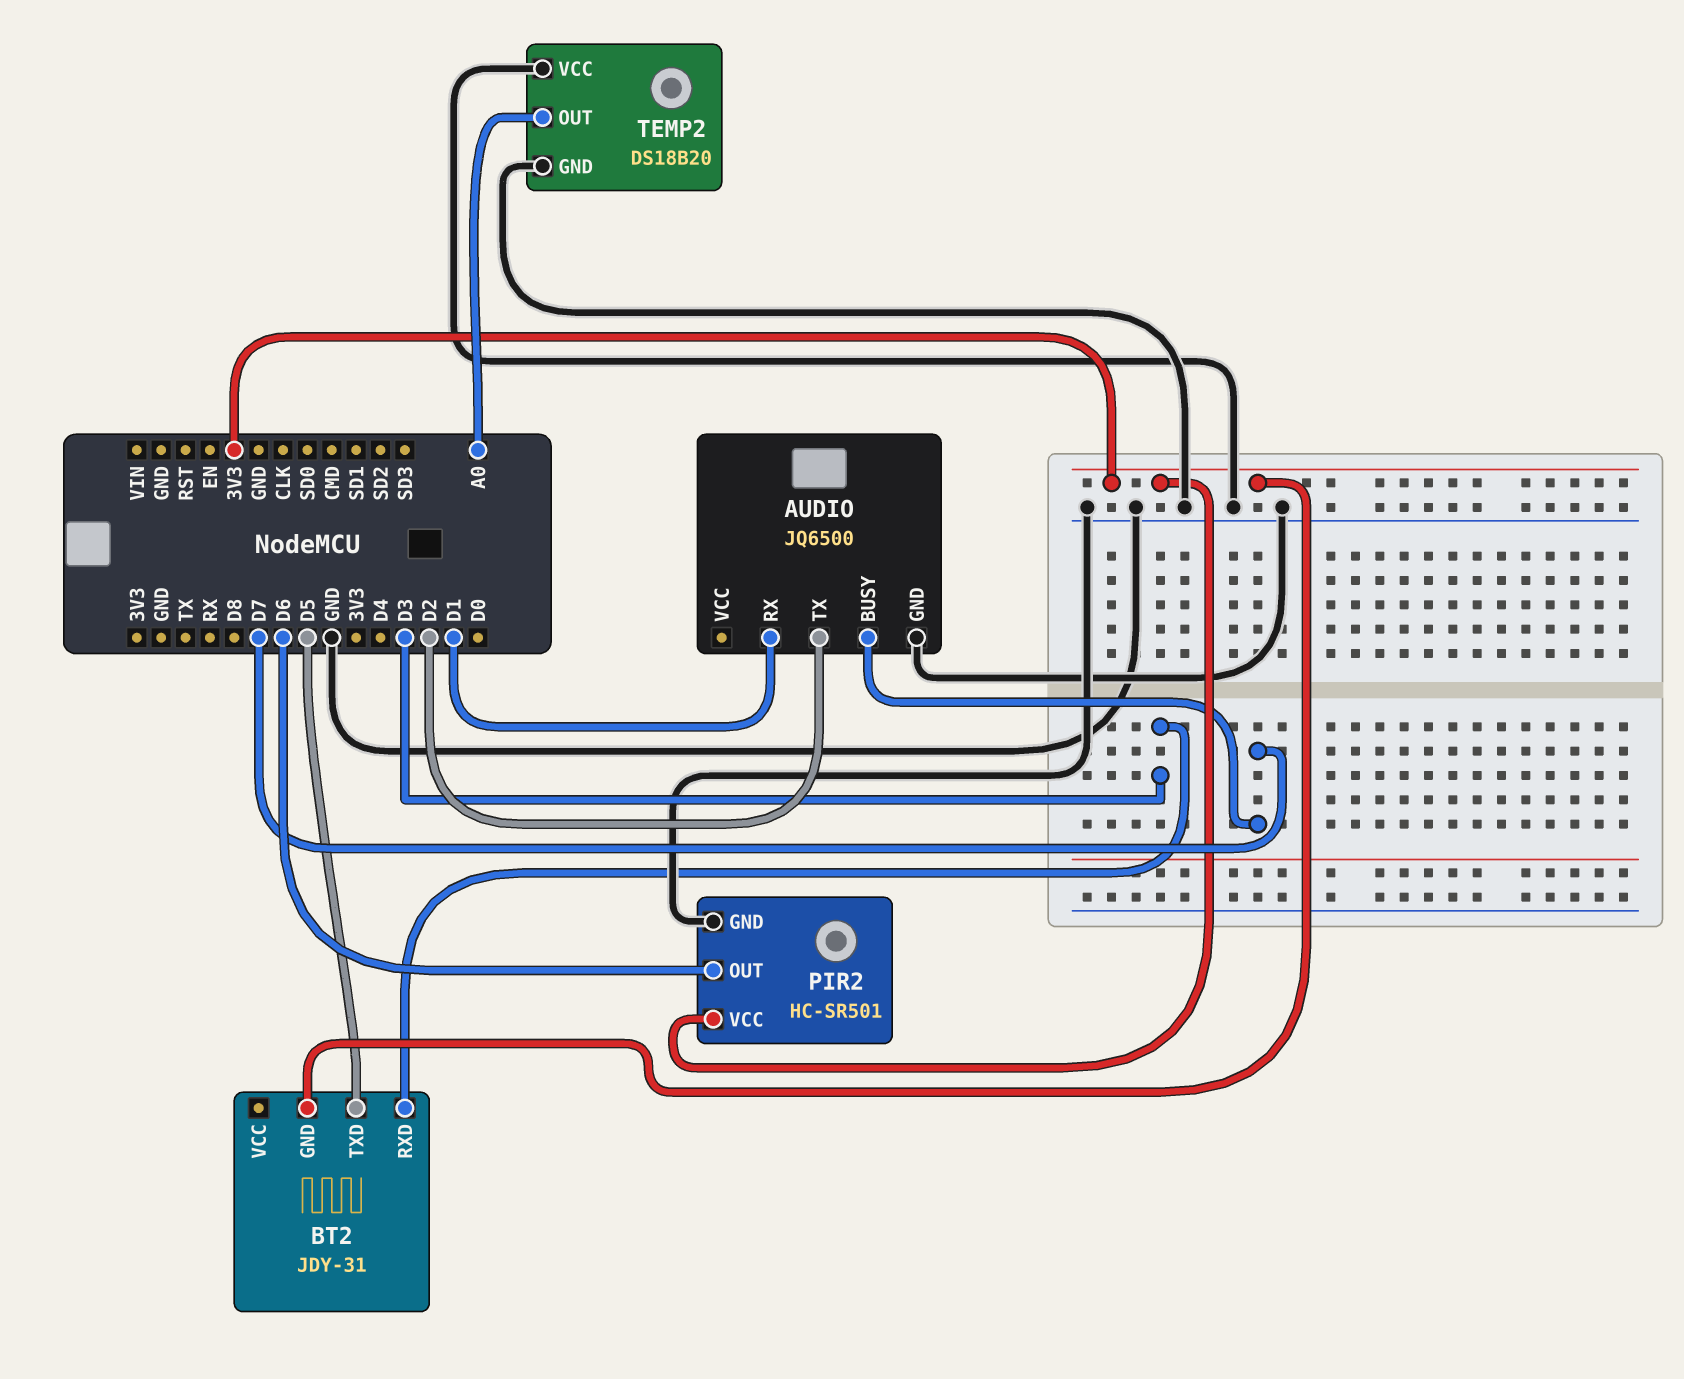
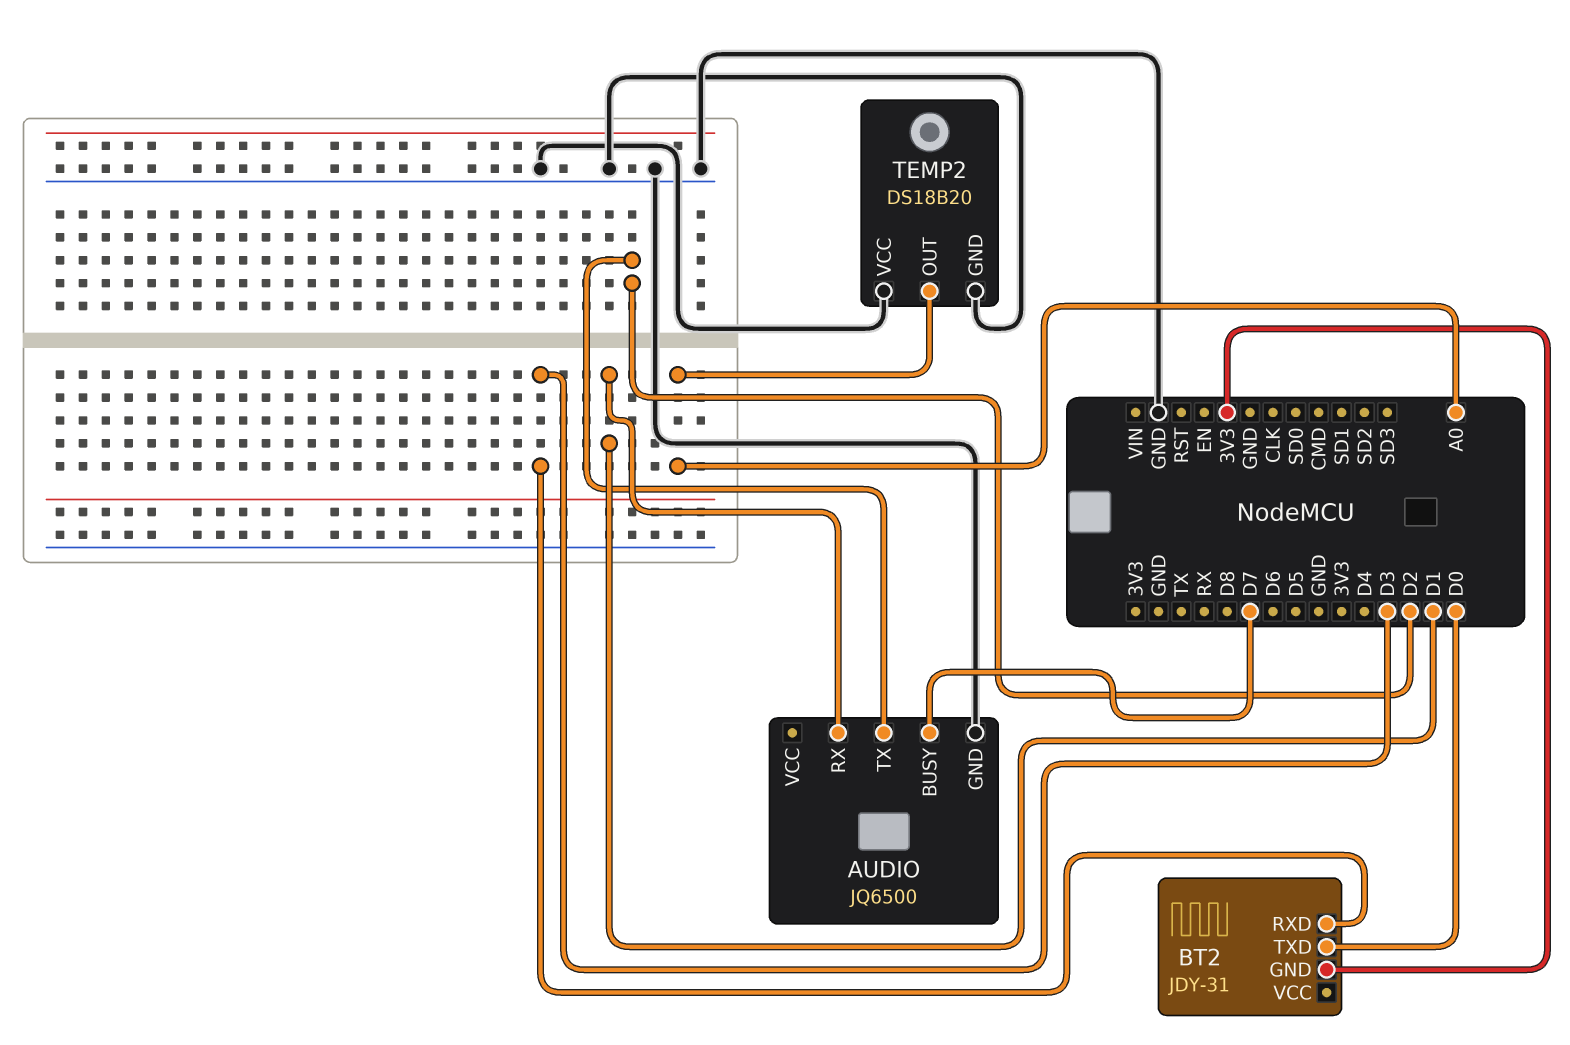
BT2 pin TXD: D5 -> D0
PIR2: HC-SR501 -> none
PIR2 pin GND: GND -> none
PIR2 pin OUT: D6 -> none
PIR2 pin VCC: 3V3 -> none

